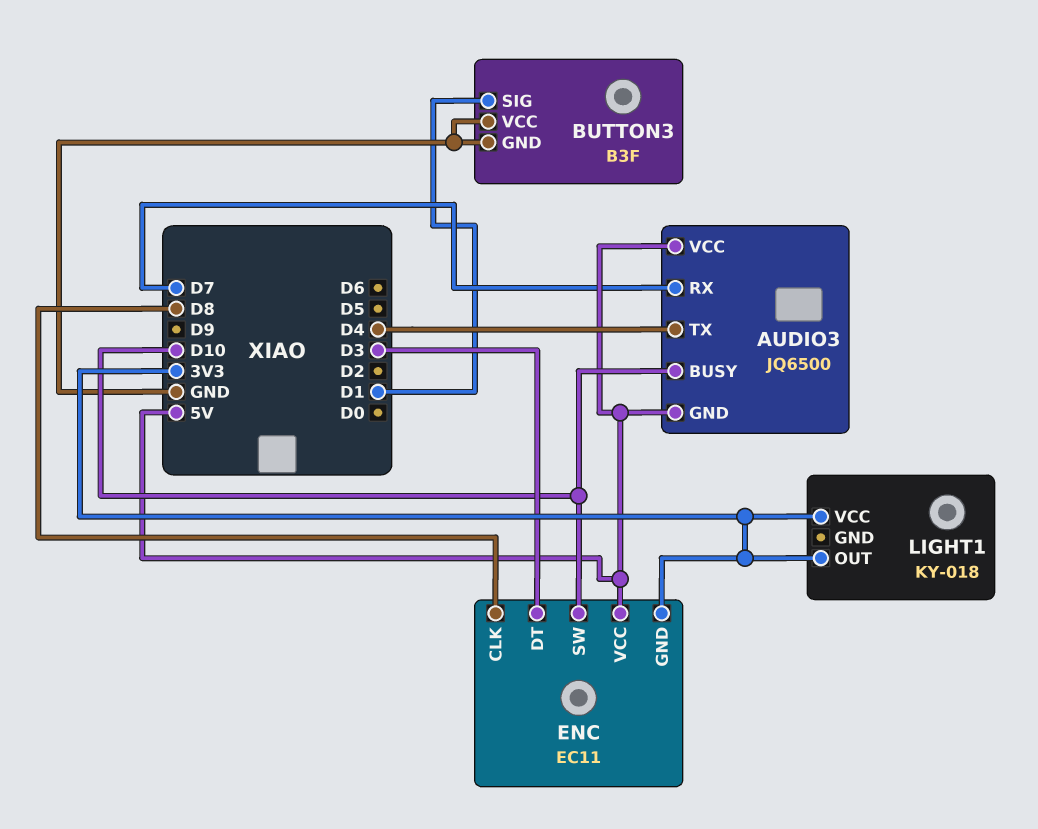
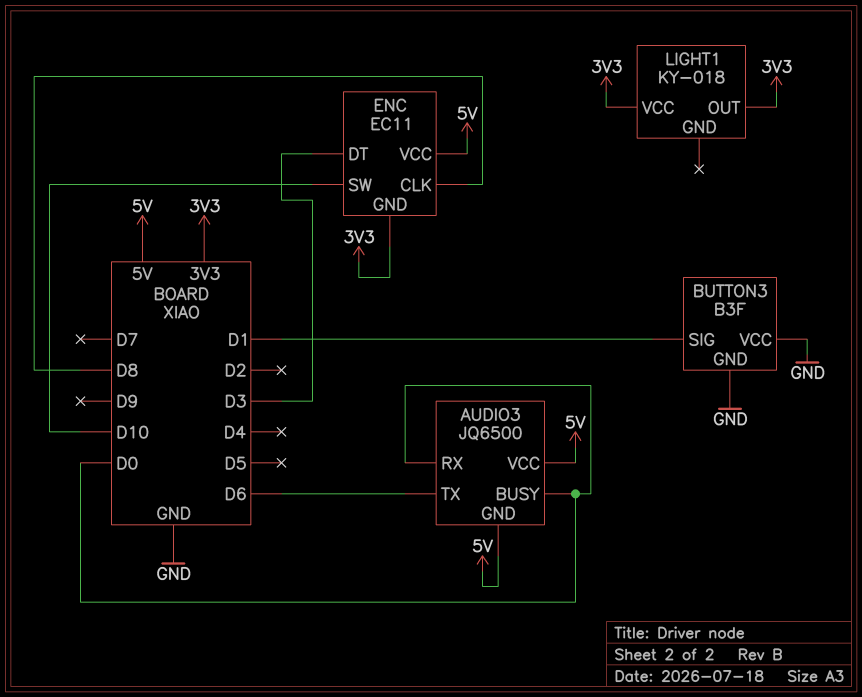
AUDIO3 pin BUSY: D10 -> D0
AUDIO3 pin RX: D7 -> D0
AUDIO3 pin TX: D4 -> D6

